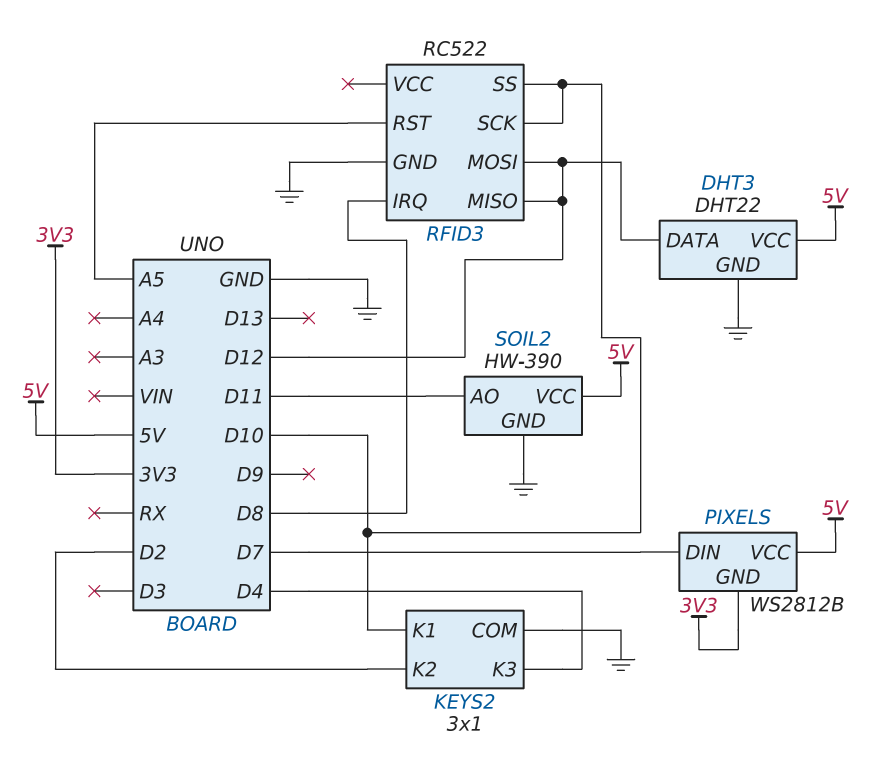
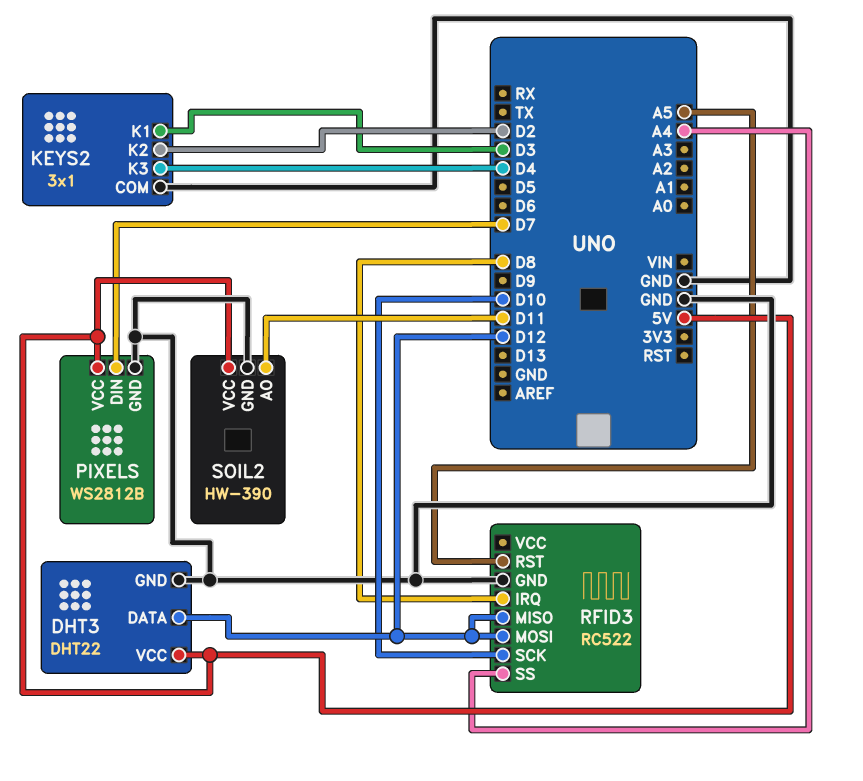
KEYS2 pin K1: D10 -> D3
PIXELS pin GND: 3V3 -> GND
RFID3 pin SS: D10 -> A4

